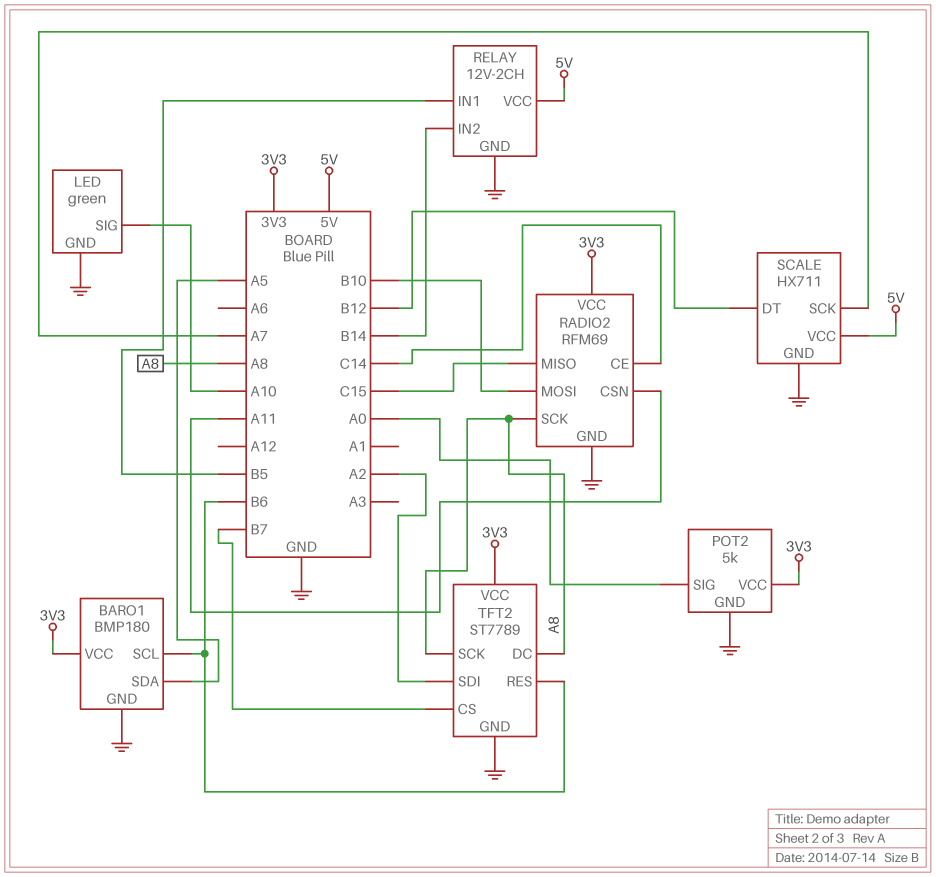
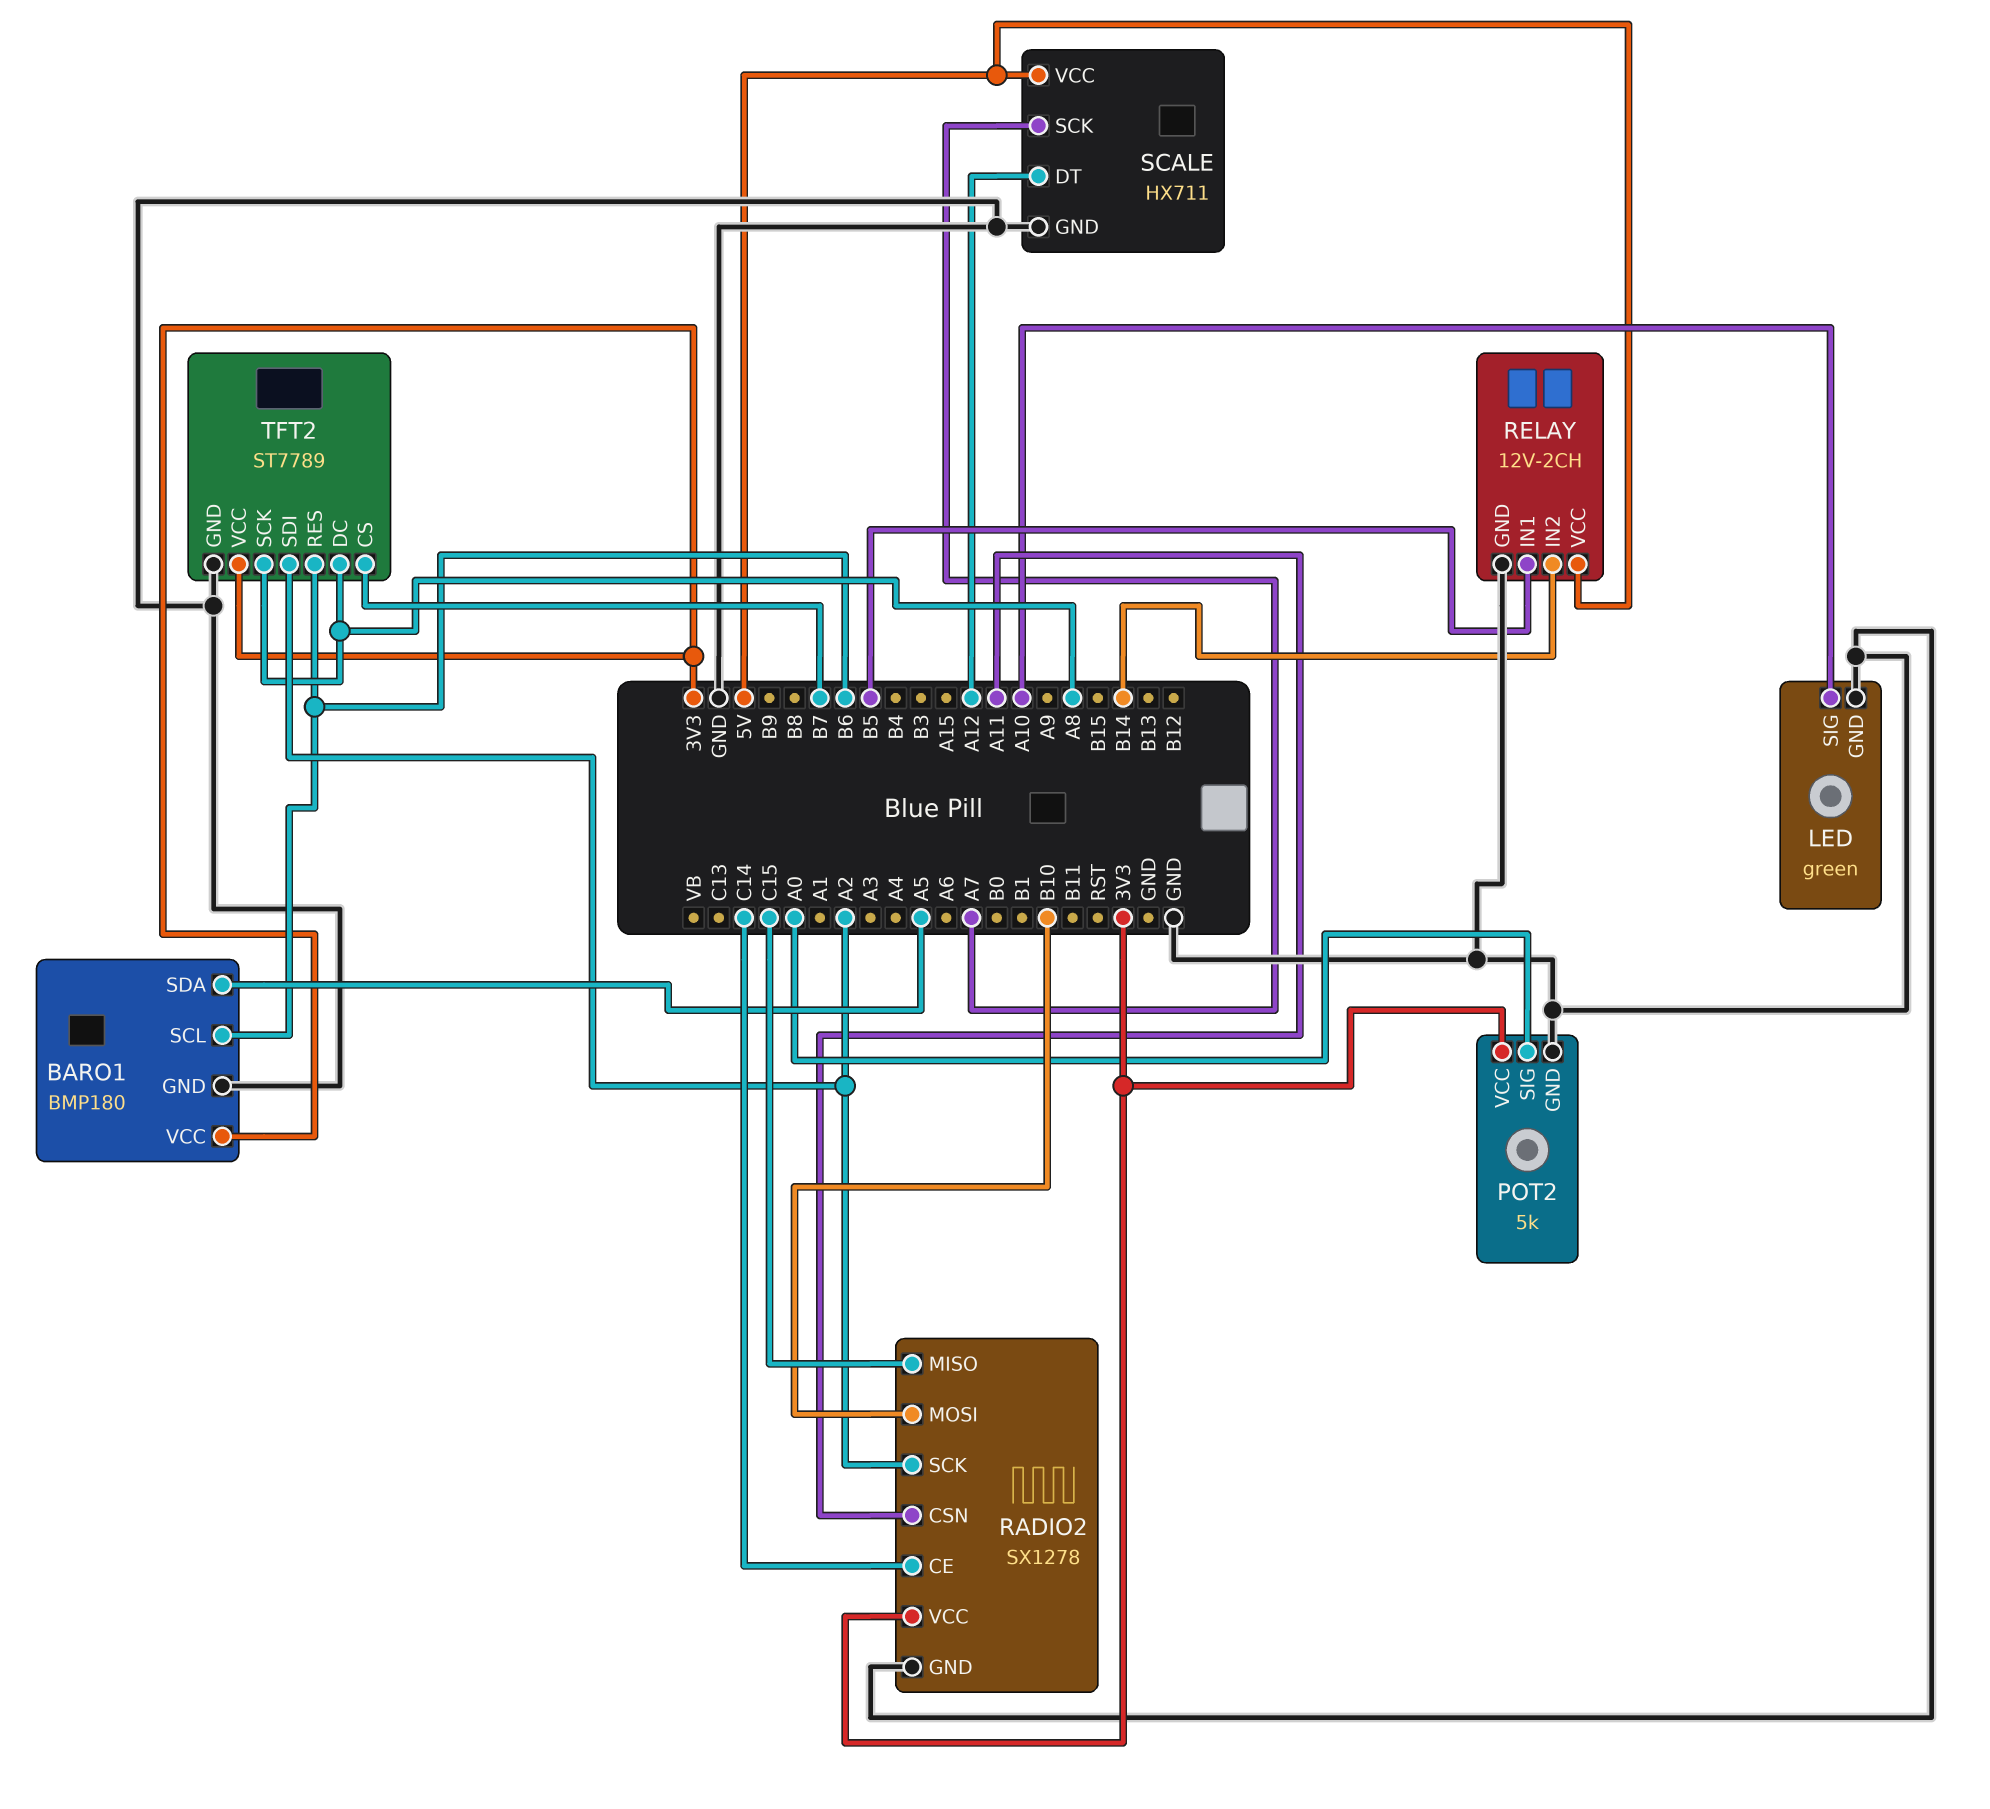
RADIO2: RFM69 -> SX1278
RADIO2 pin SCK: A8 -> A2
SCALE pin DT: B12 -> A12

